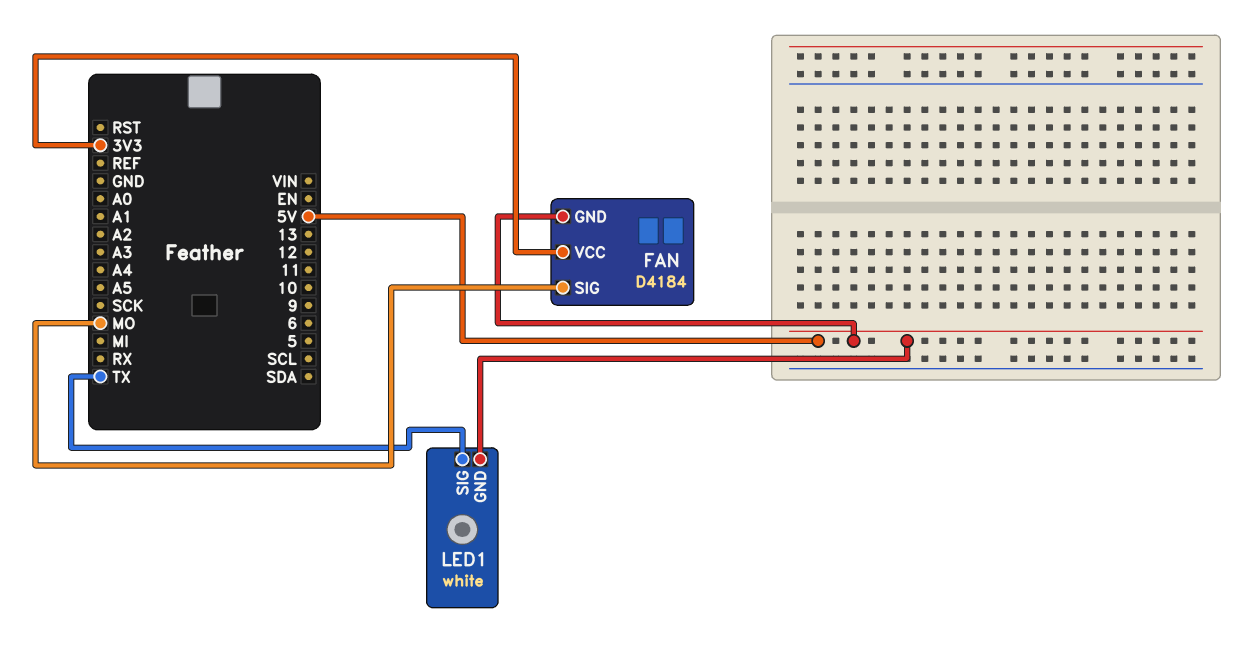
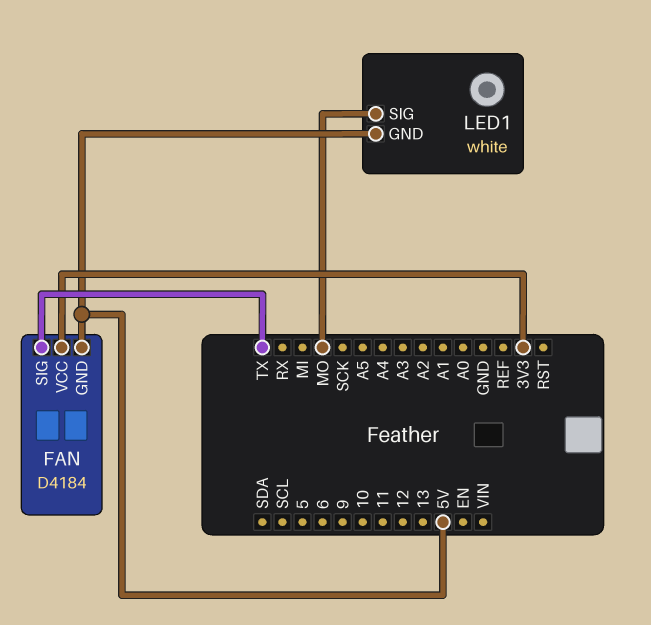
FAN pin SIG: MO -> TX
LED1 pin SIG: TX -> MO

